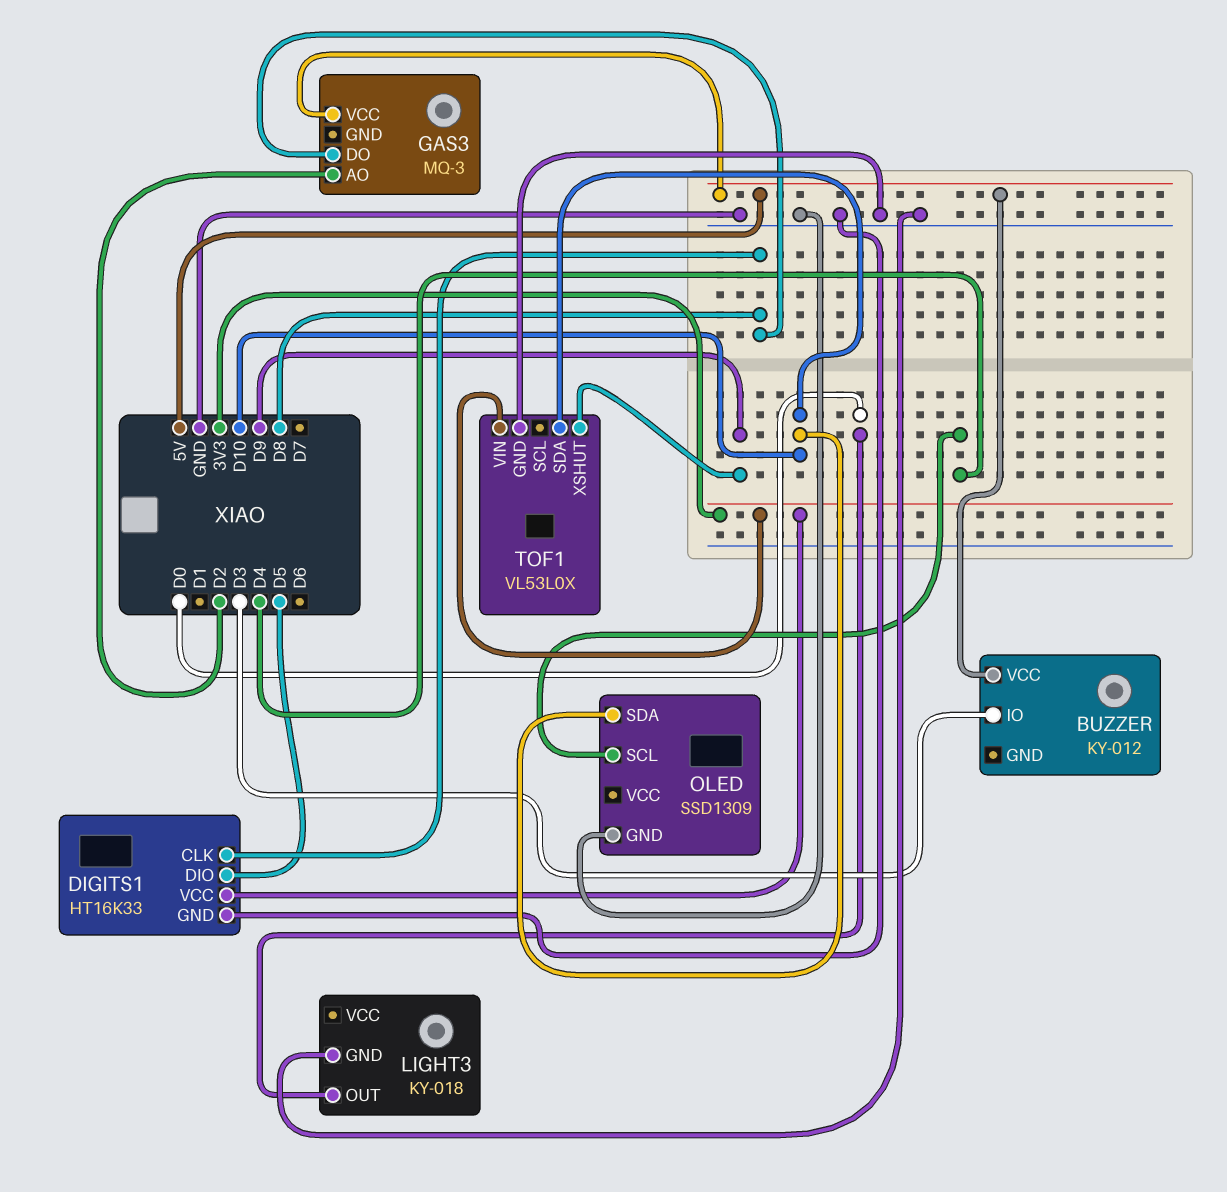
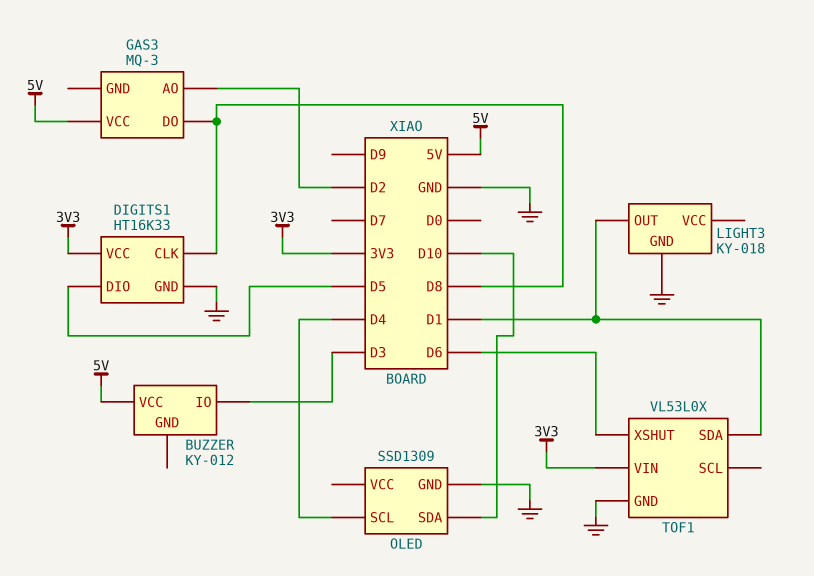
LIGHT3 pin OUT: D0 -> D1
TOF1 pin SDA: D10 -> D1
TOF1 pin XSHUT: D9 -> D6

